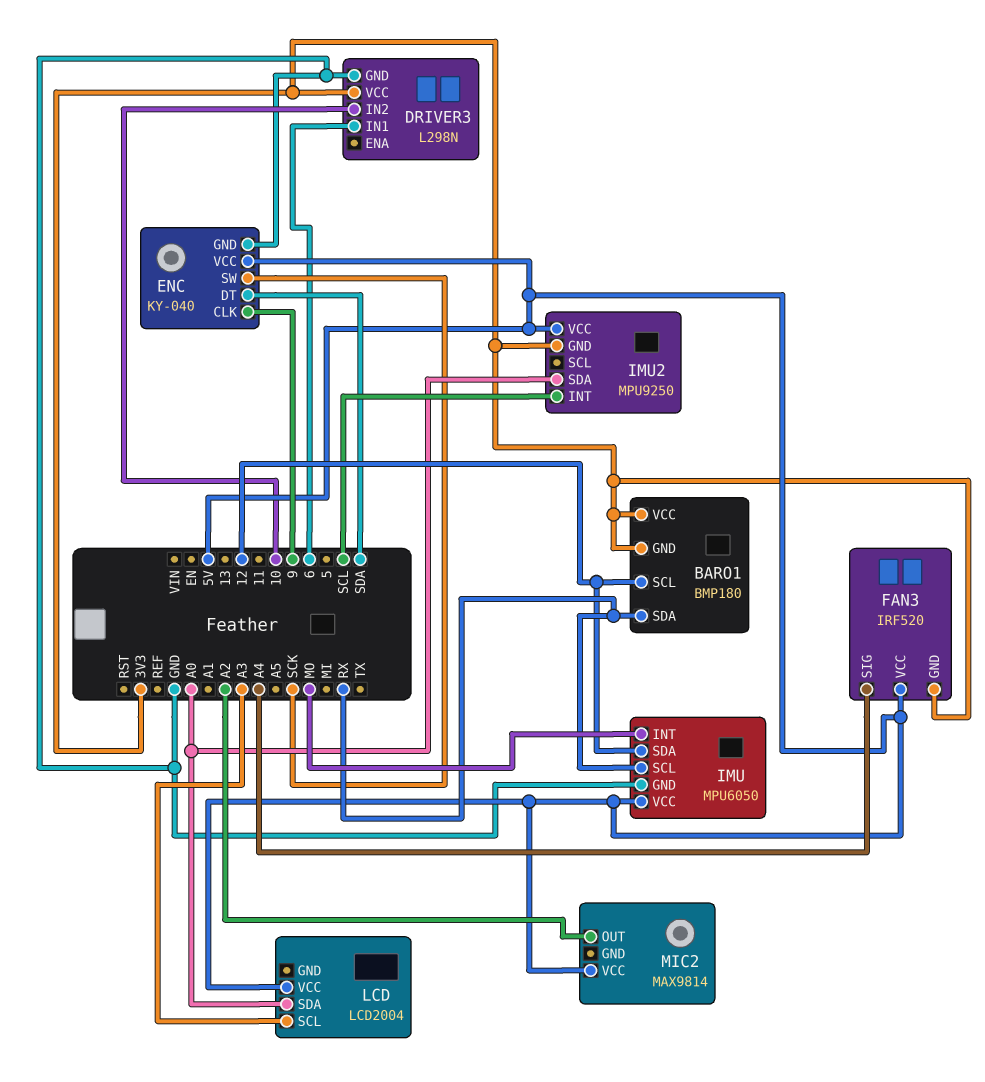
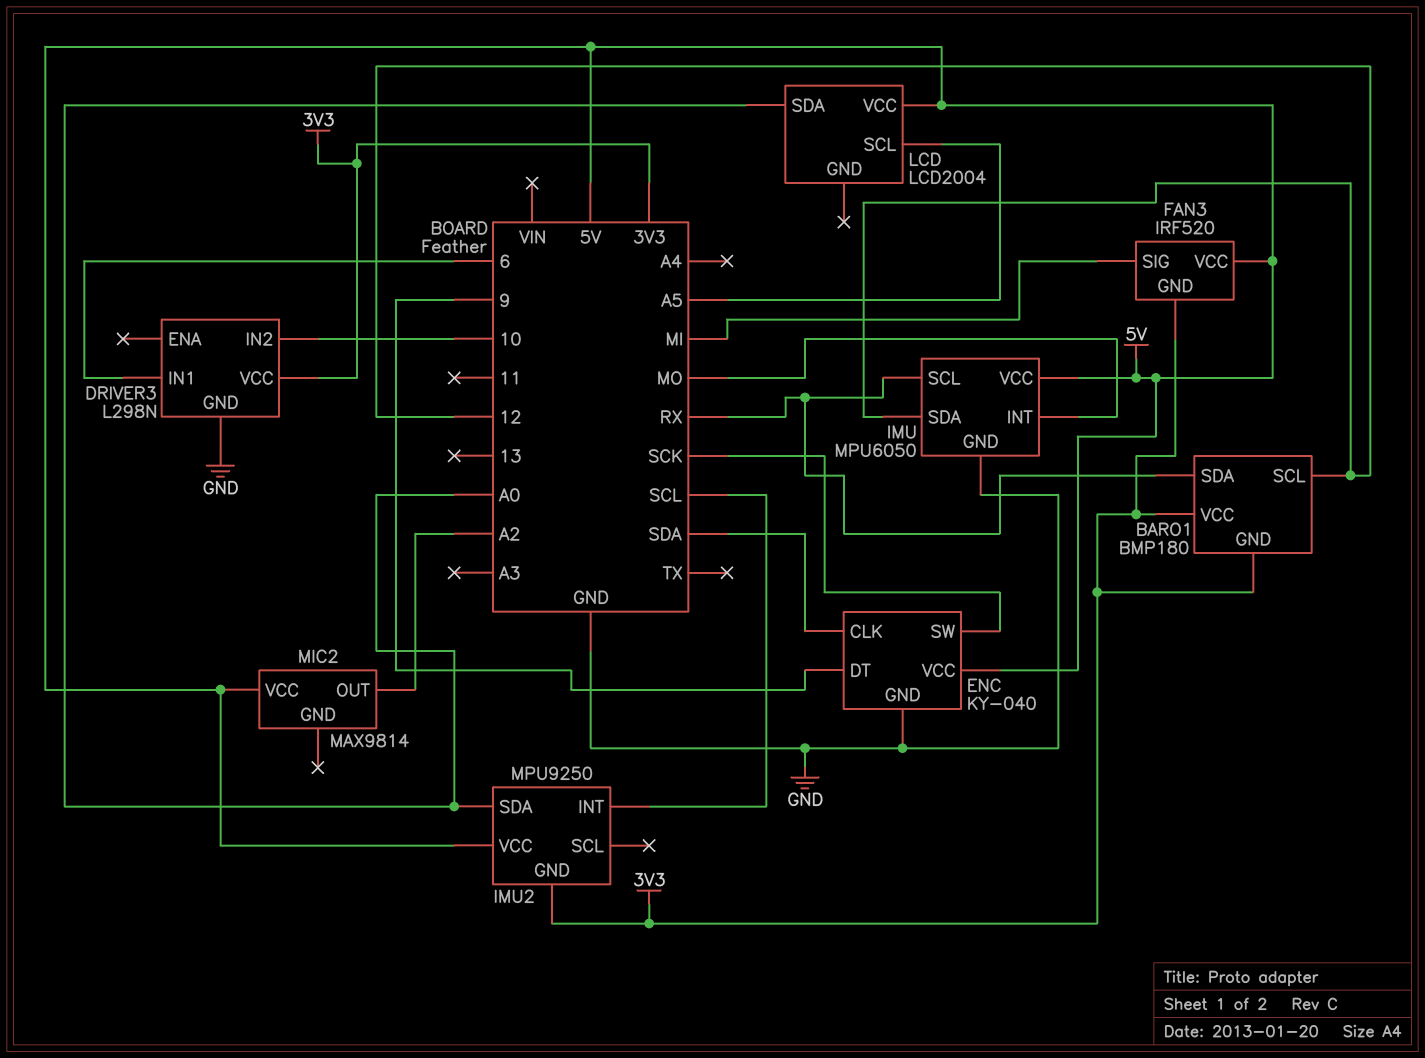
ENC pin CLK: 9 -> SDA
ENC pin DT: SDA -> 9
FAN3 pin SIG: A4 -> MI
LCD pin SCL: A3 -> A5

